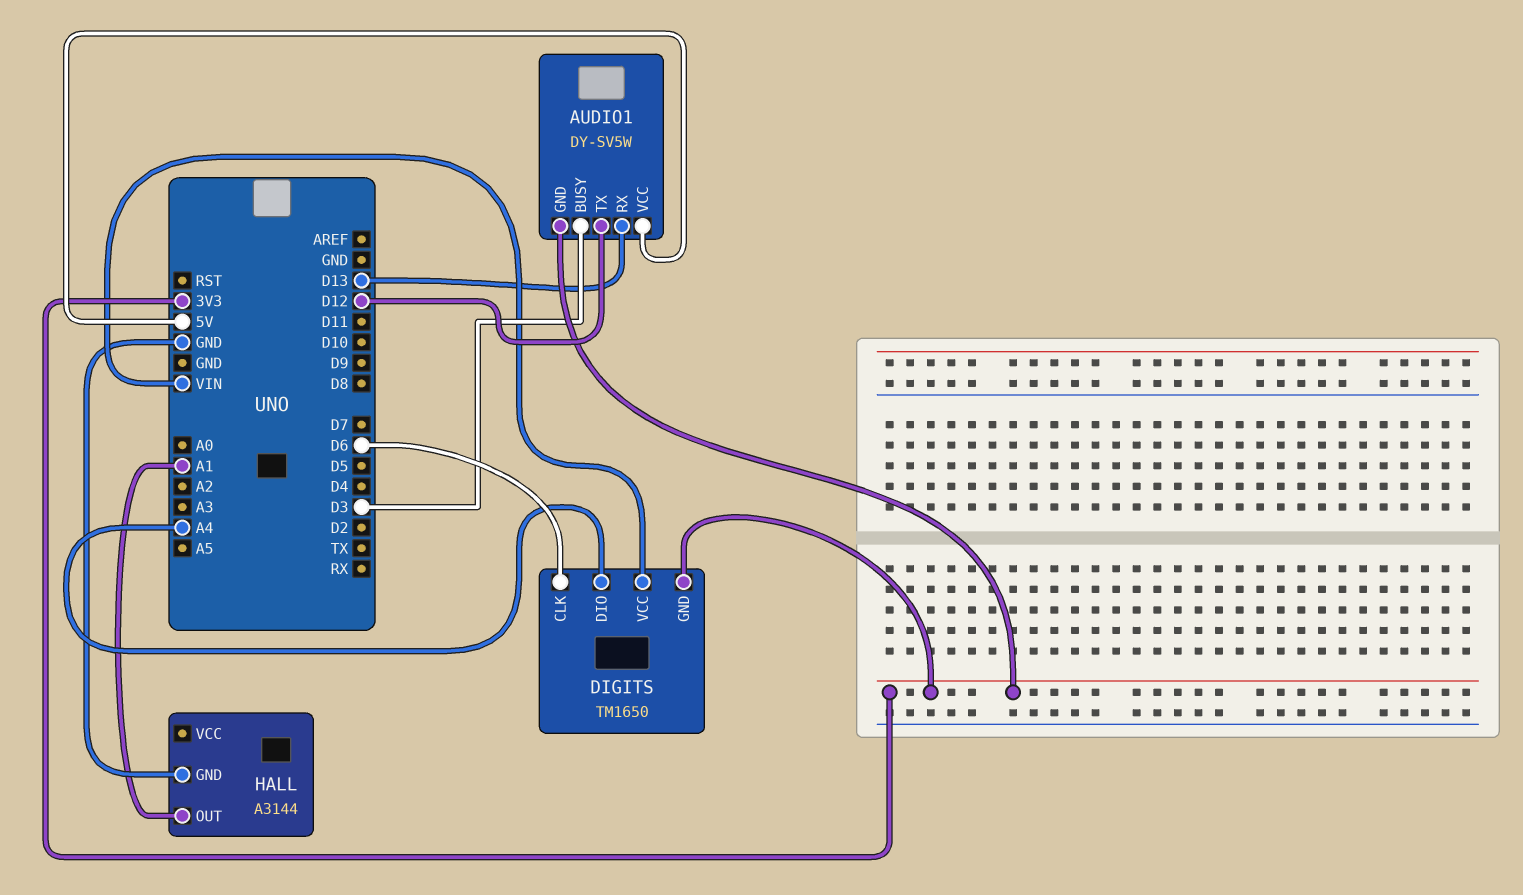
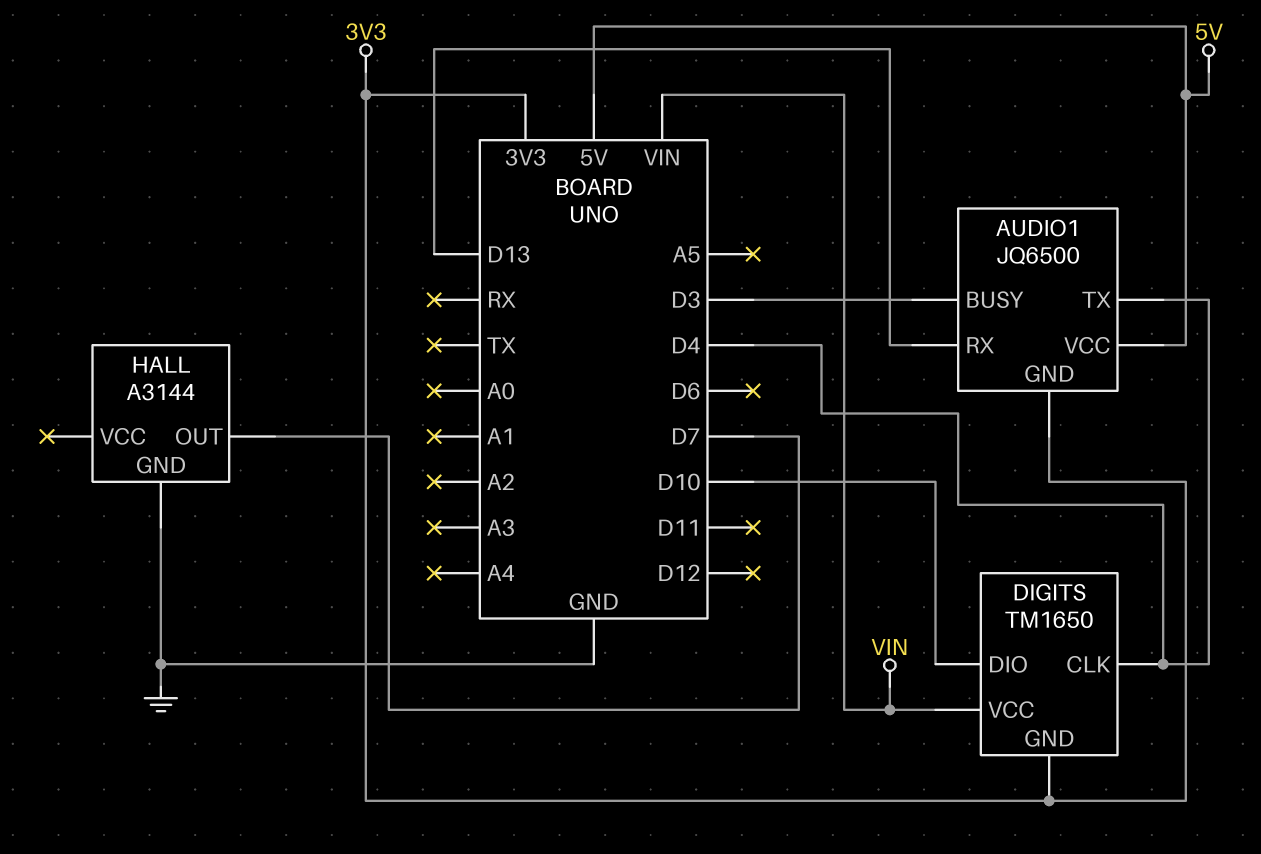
AUDIO1: DY-SV5W -> JQ6500
AUDIO1 pin TX: D12 -> D4
DIGITS pin CLK: D6 -> D4
DIGITS pin DIO: A4 -> D10
HALL pin OUT: A1 -> D7

